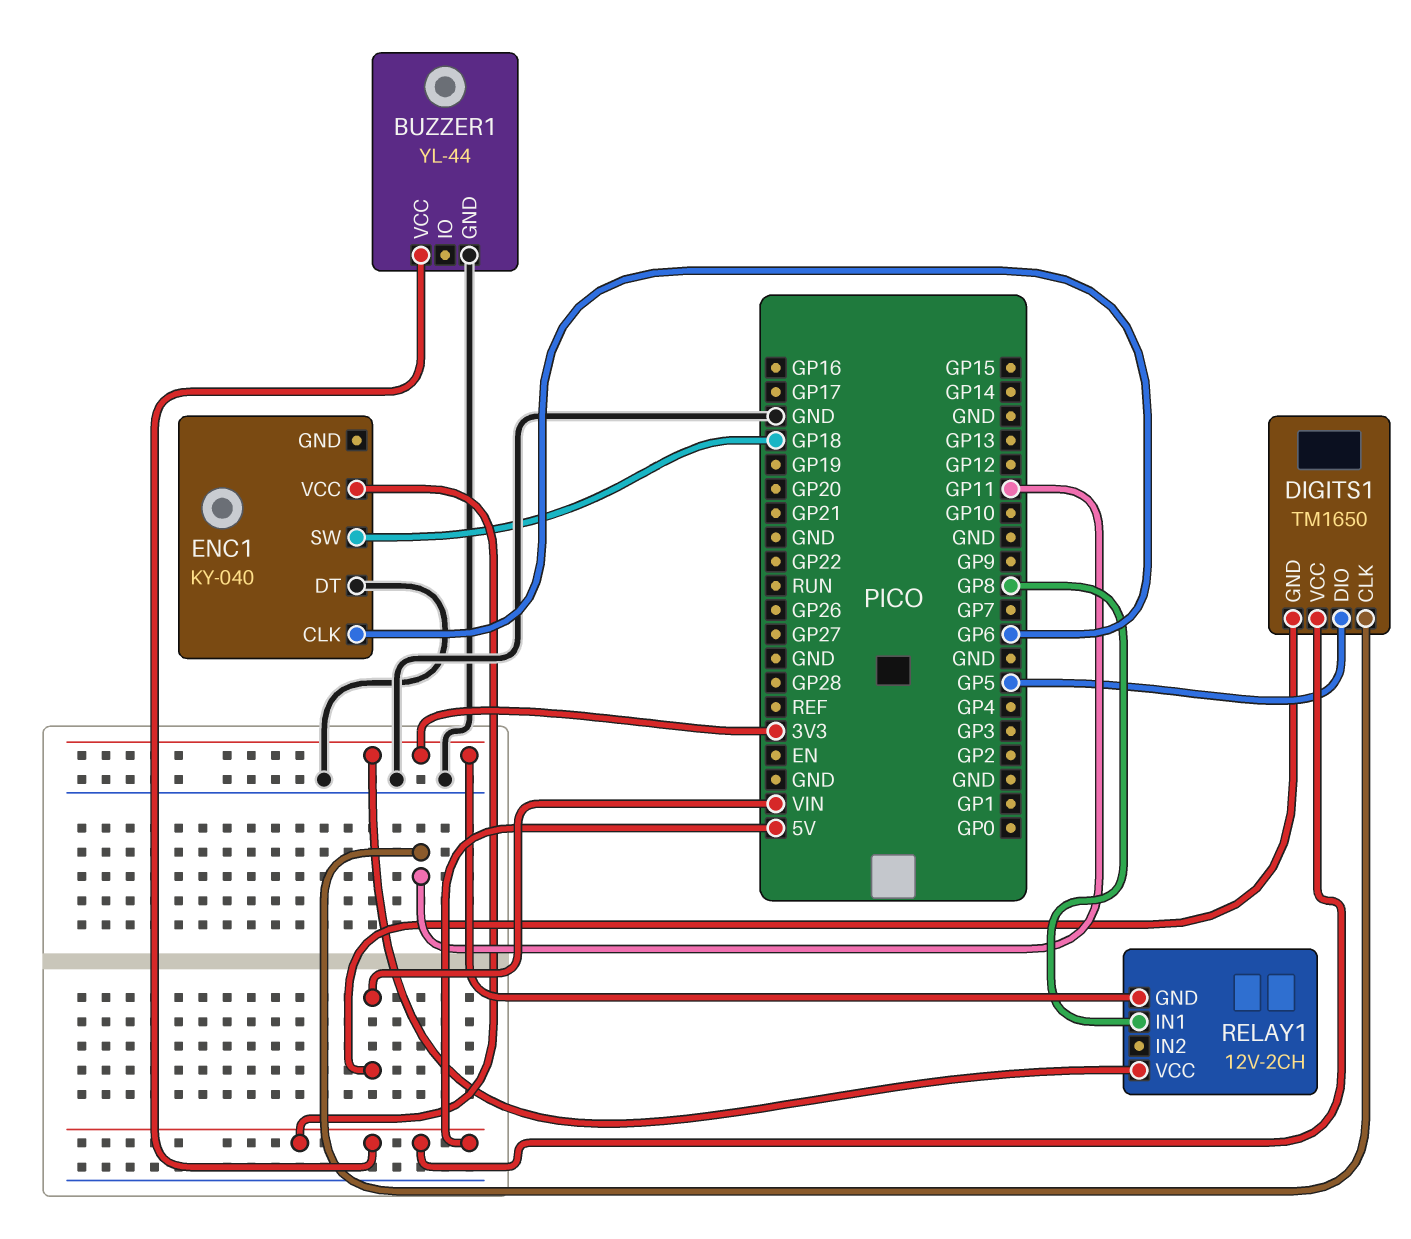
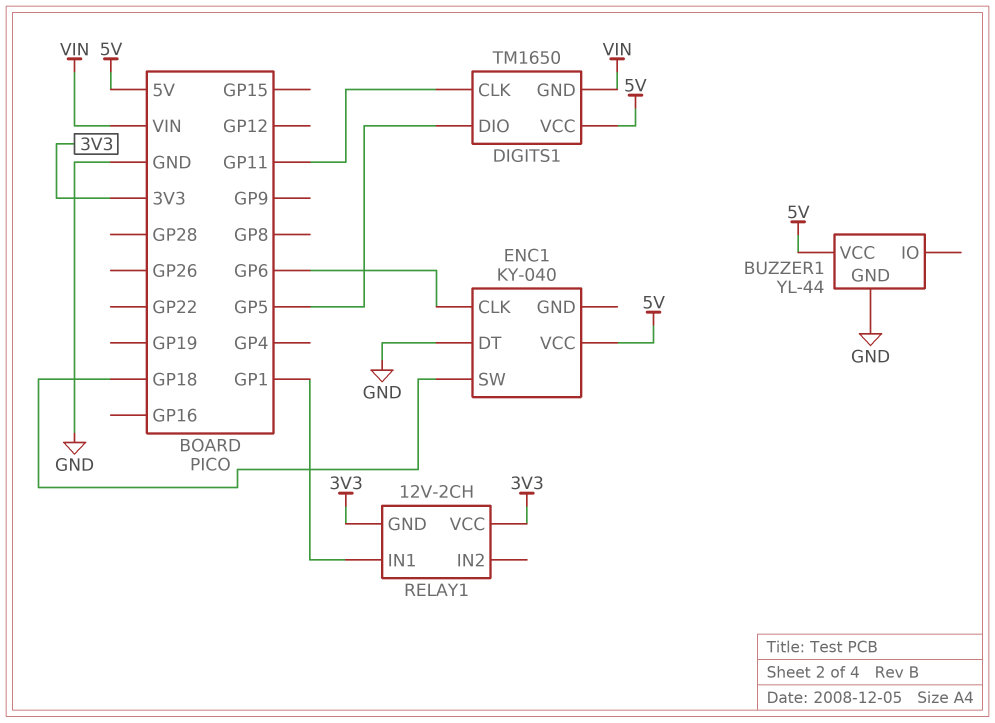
RELAY1 pin IN1: GP8 -> GP1

